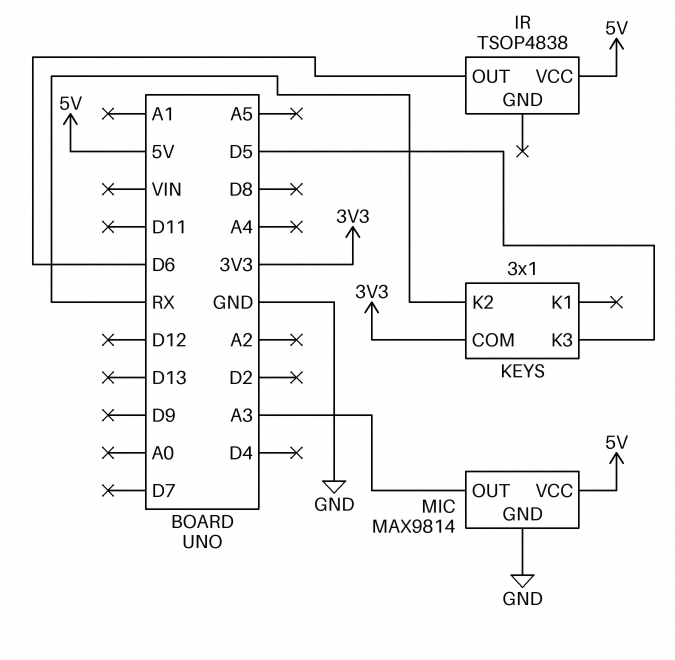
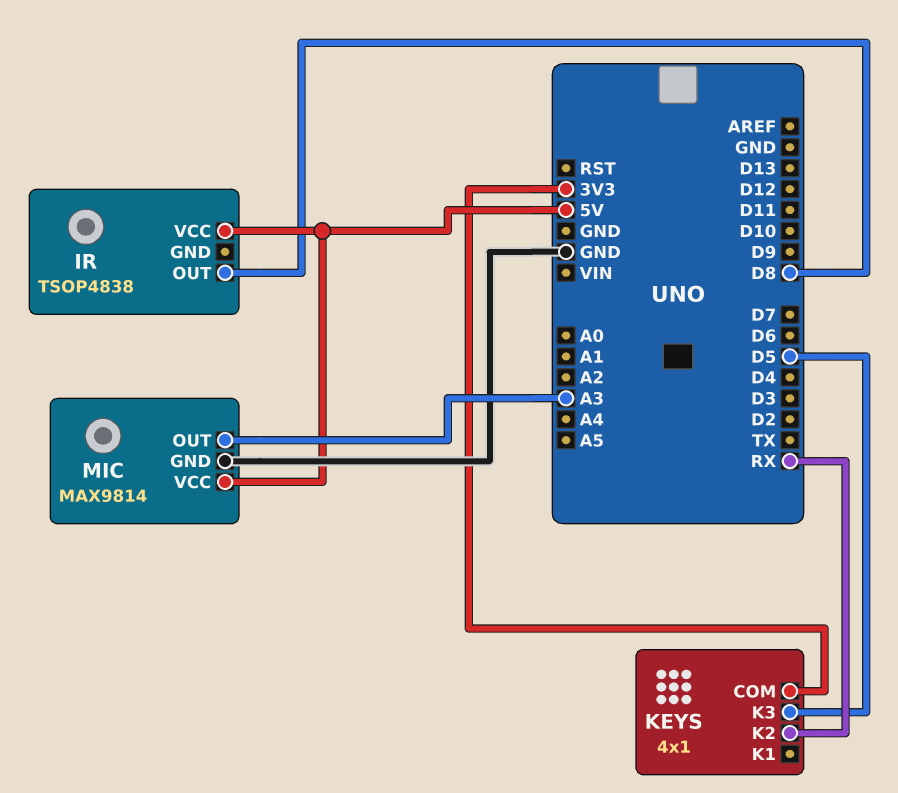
IR pin OUT: D6 -> D8
KEYS: 3x1 -> 4x1

